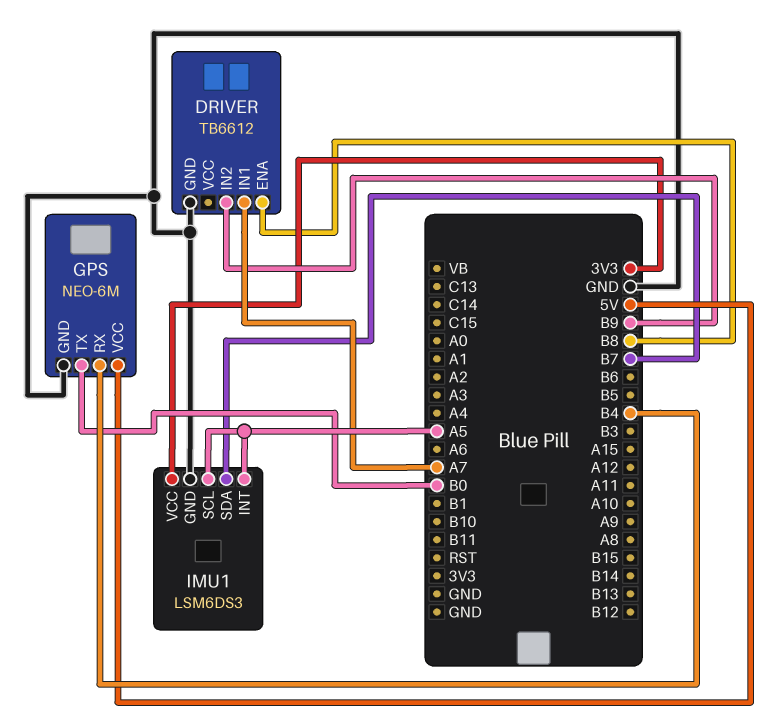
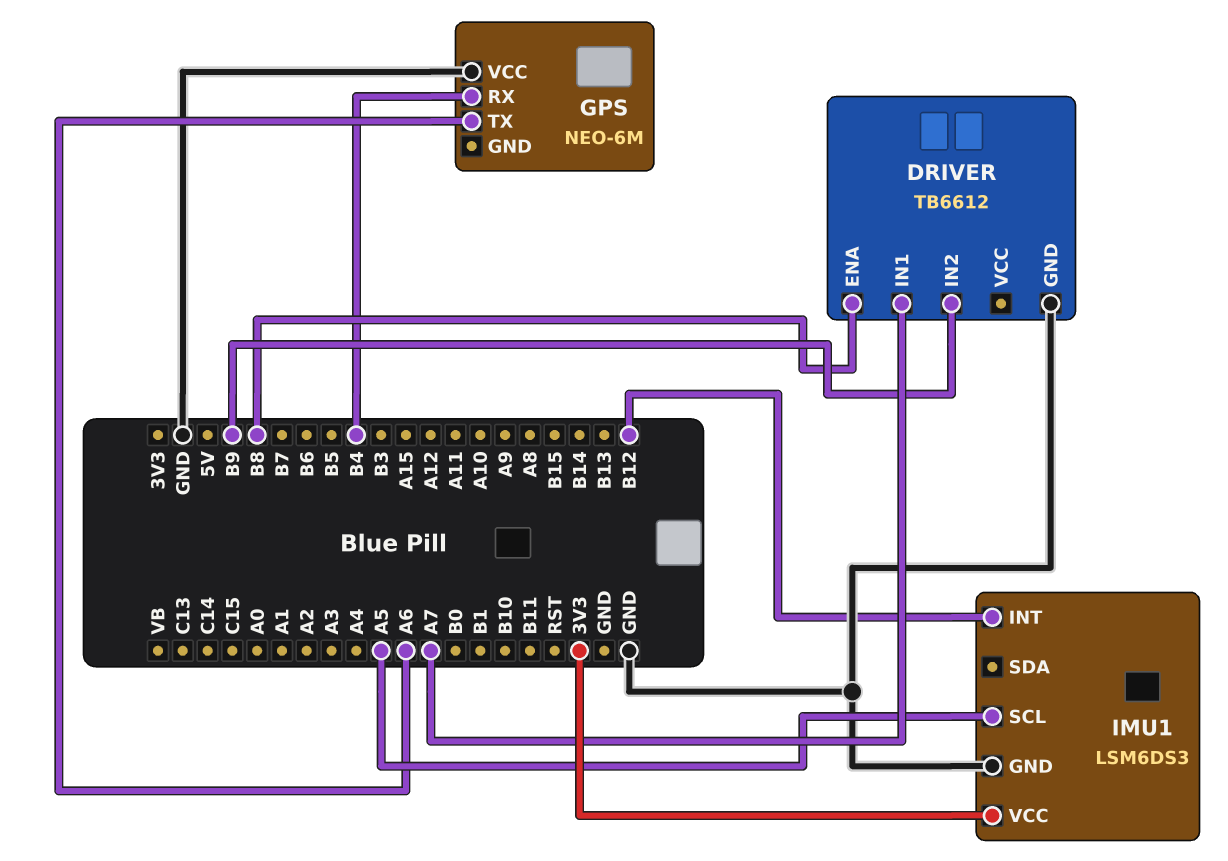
GPS pin GND: GND -> none
GPS pin TX: B0 -> A6
GPS pin VCC: 5V -> GND
IMU1 pin INT: A5 -> B12
IMU1 pin SDA: B7 -> none

